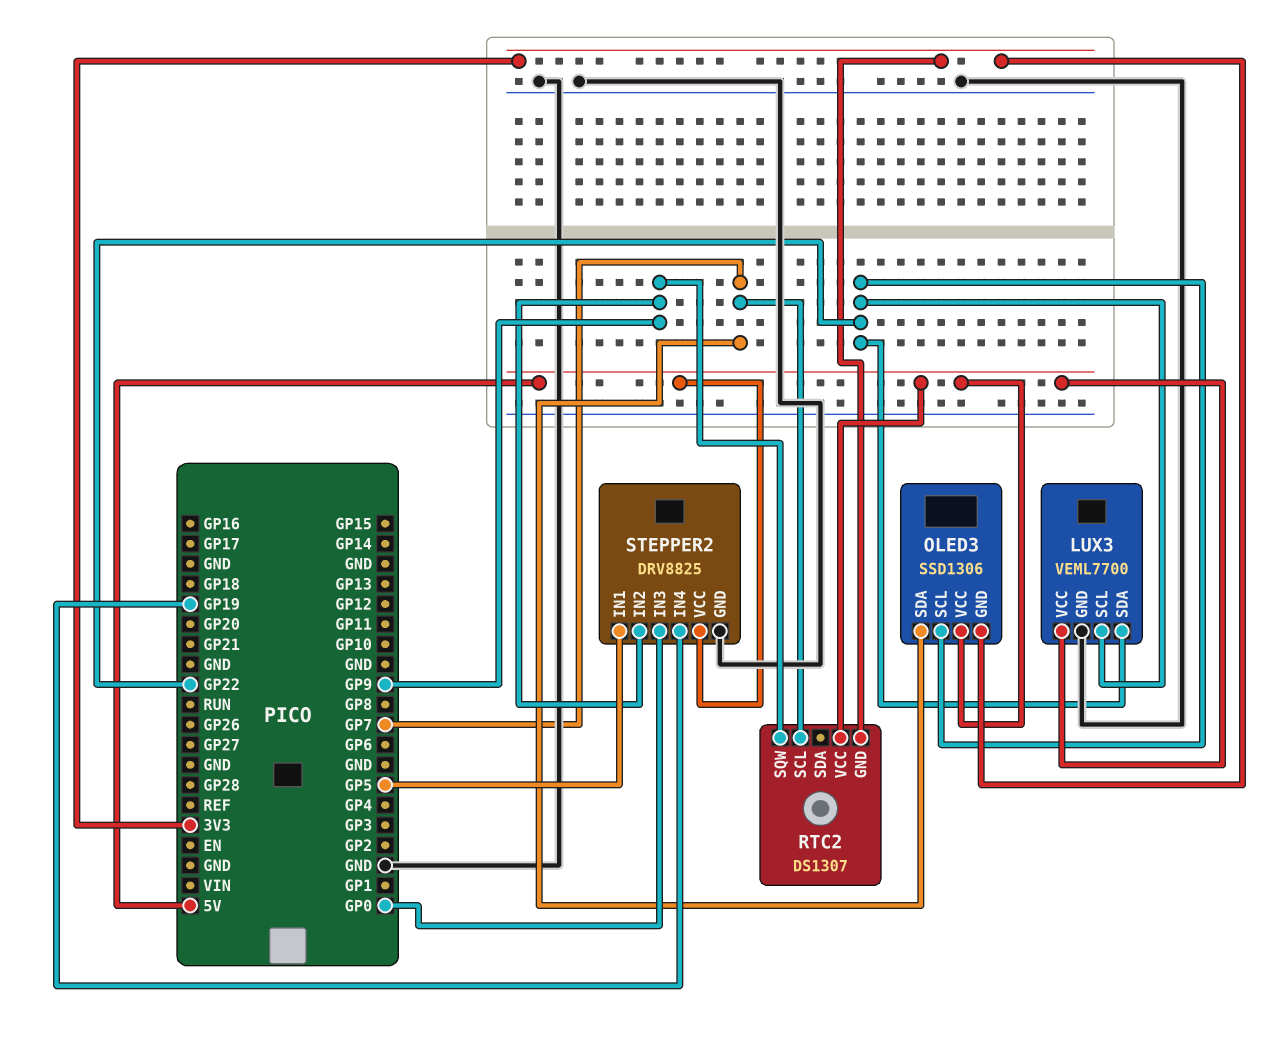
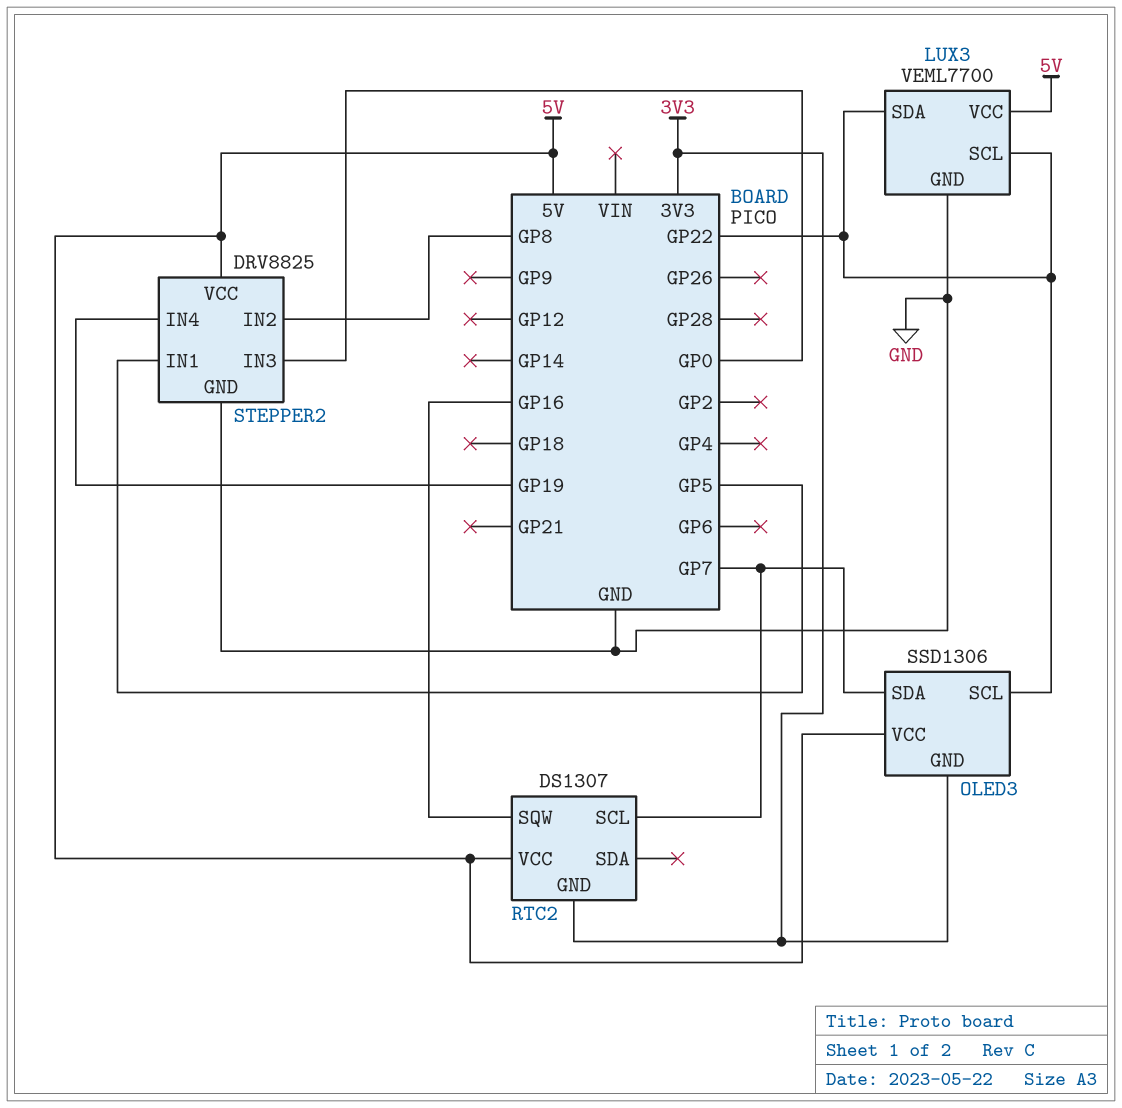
RTC2 pin SQW: GP9 -> GP16
STEPPER2 pin IN2: GP9 -> GP8

